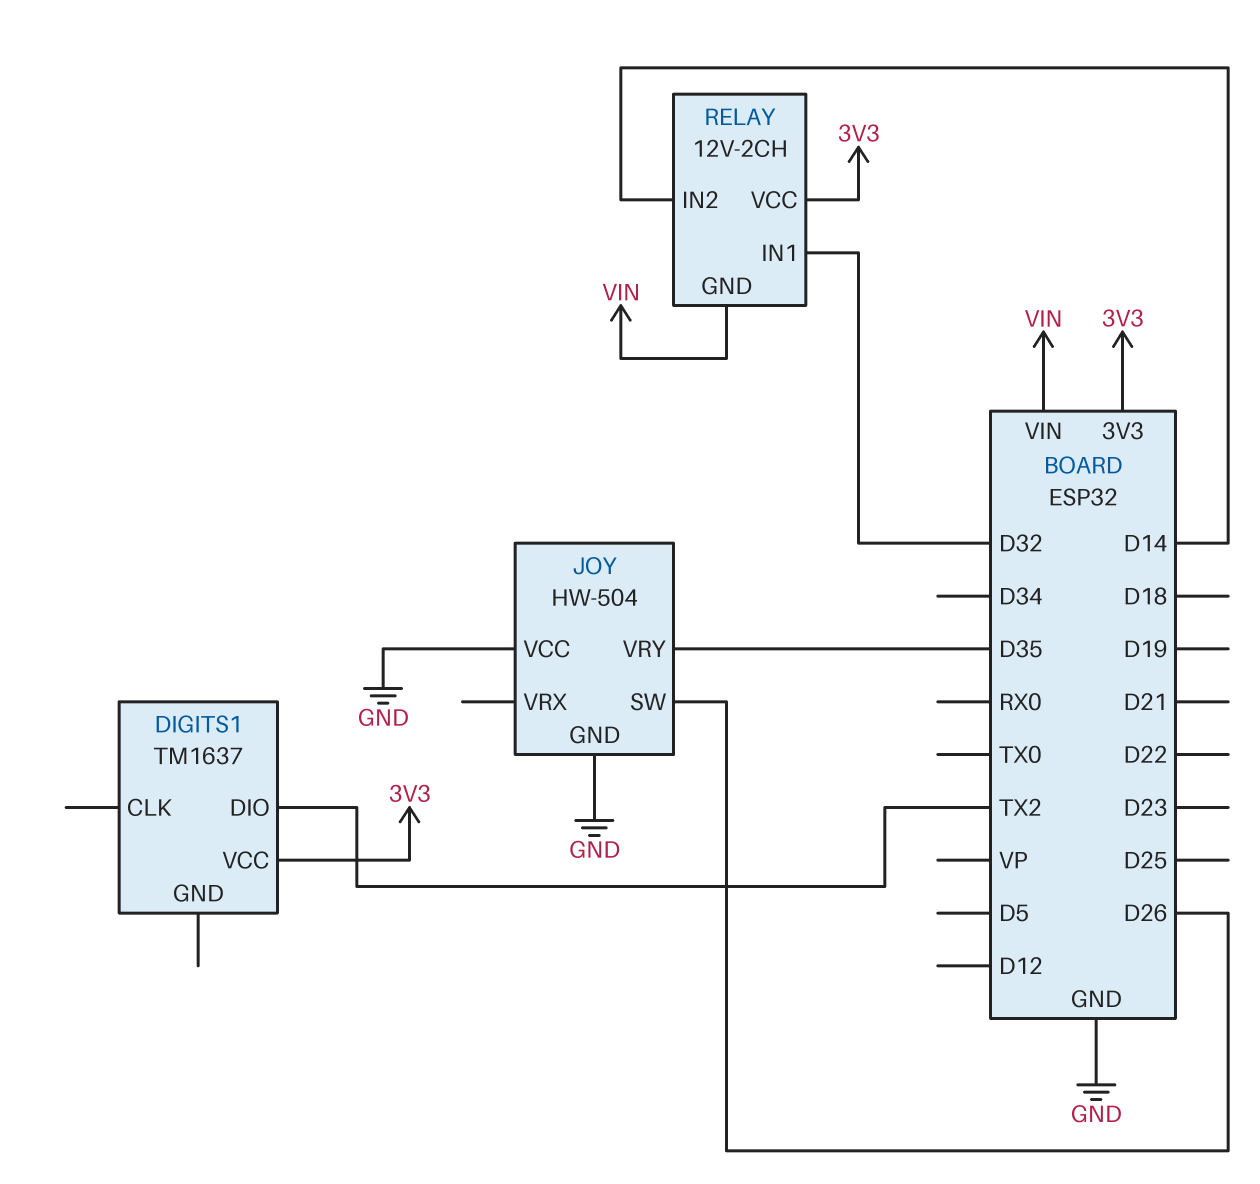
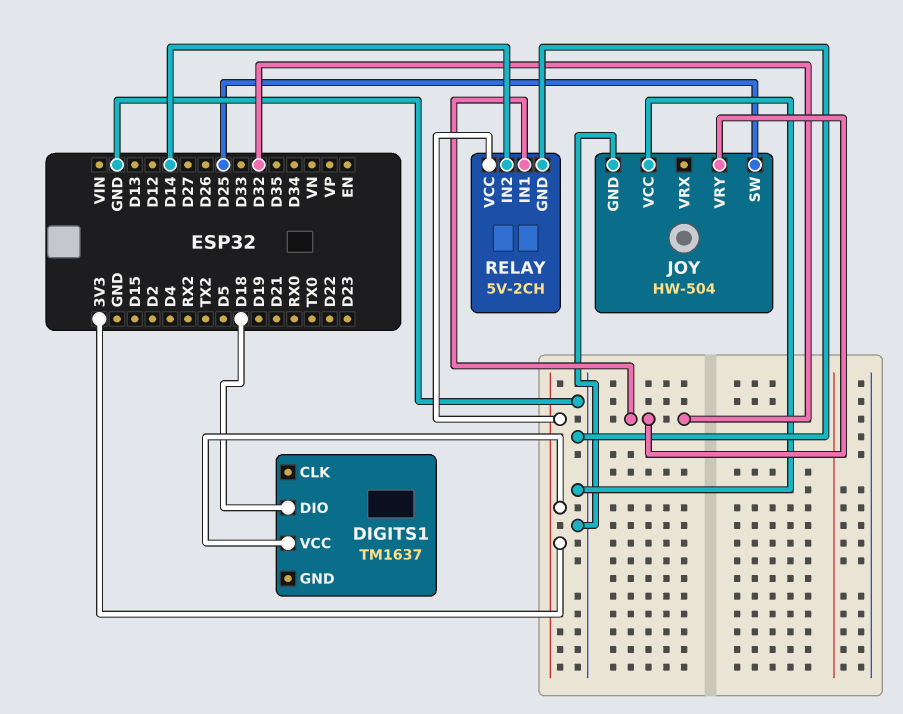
DIGITS1 pin DIO: TX2 -> D18
JOY pin SW: D26 -> D25
JOY pin VRY: D35 -> D32
RELAY: 12V-2CH -> 5V-2CH
RELAY pin GND: VIN -> GND

